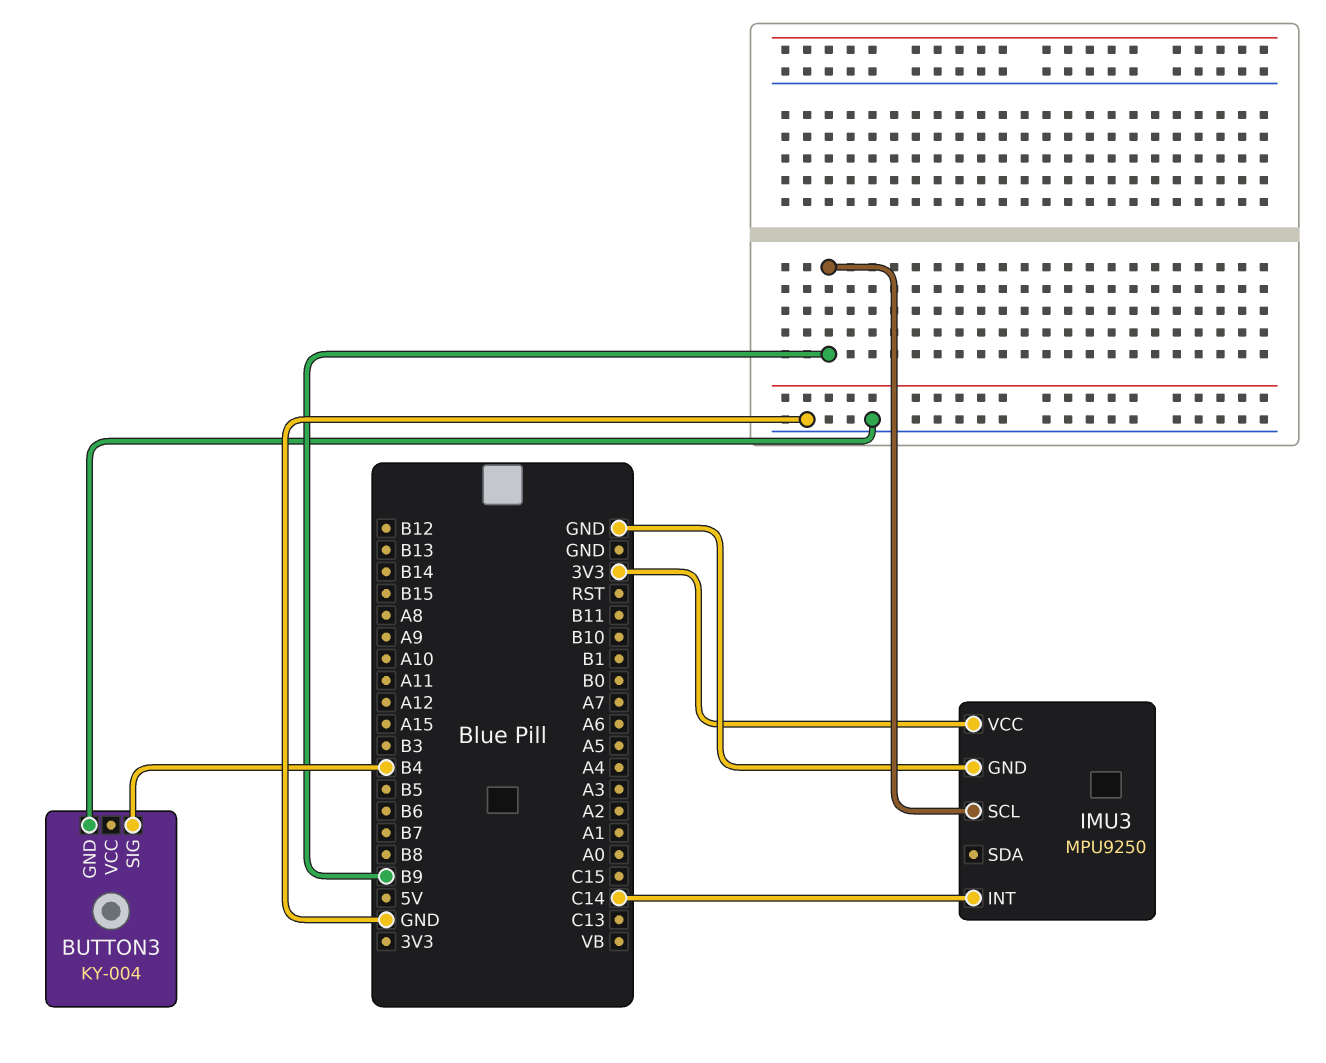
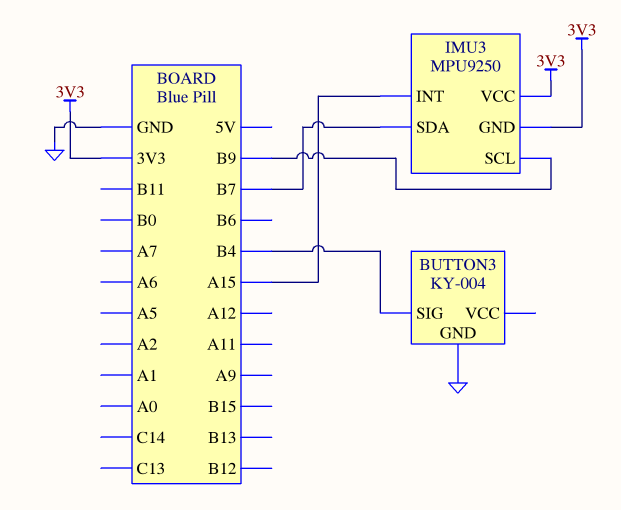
IMU3 pin GND: GND -> 3V3
IMU3 pin INT: C14 -> A15
IMU3 pin SDA: none -> B7

